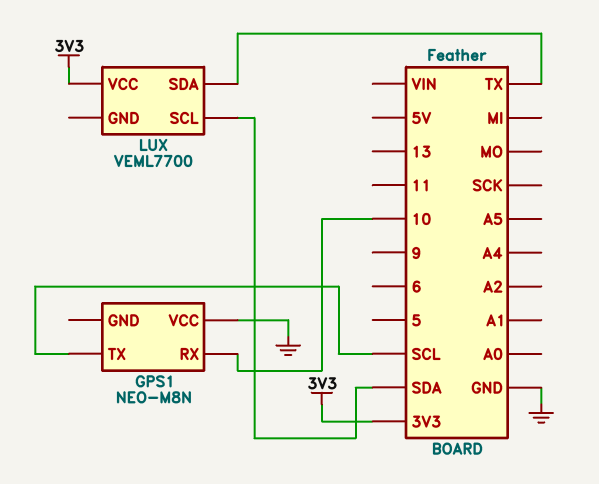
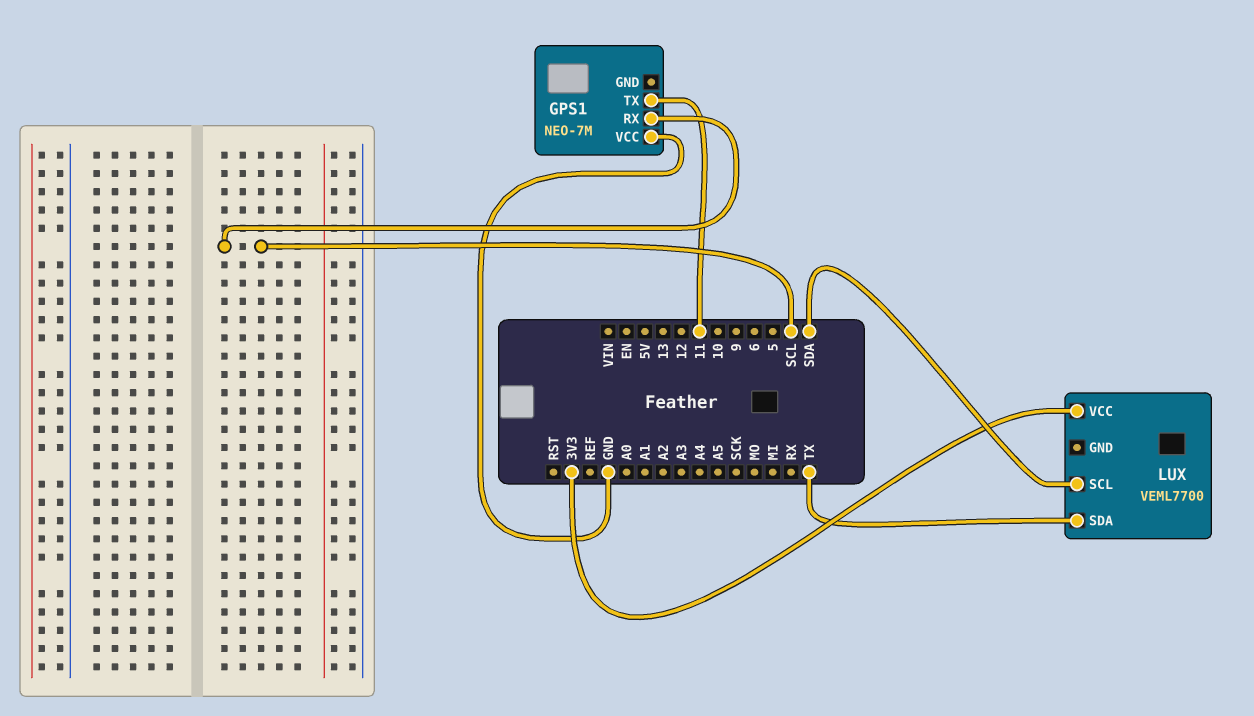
GPS1: NEO-M8N -> NEO-7M
GPS1 pin RX: 10 -> SCL
GPS1 pin TX: SCL -> 11

